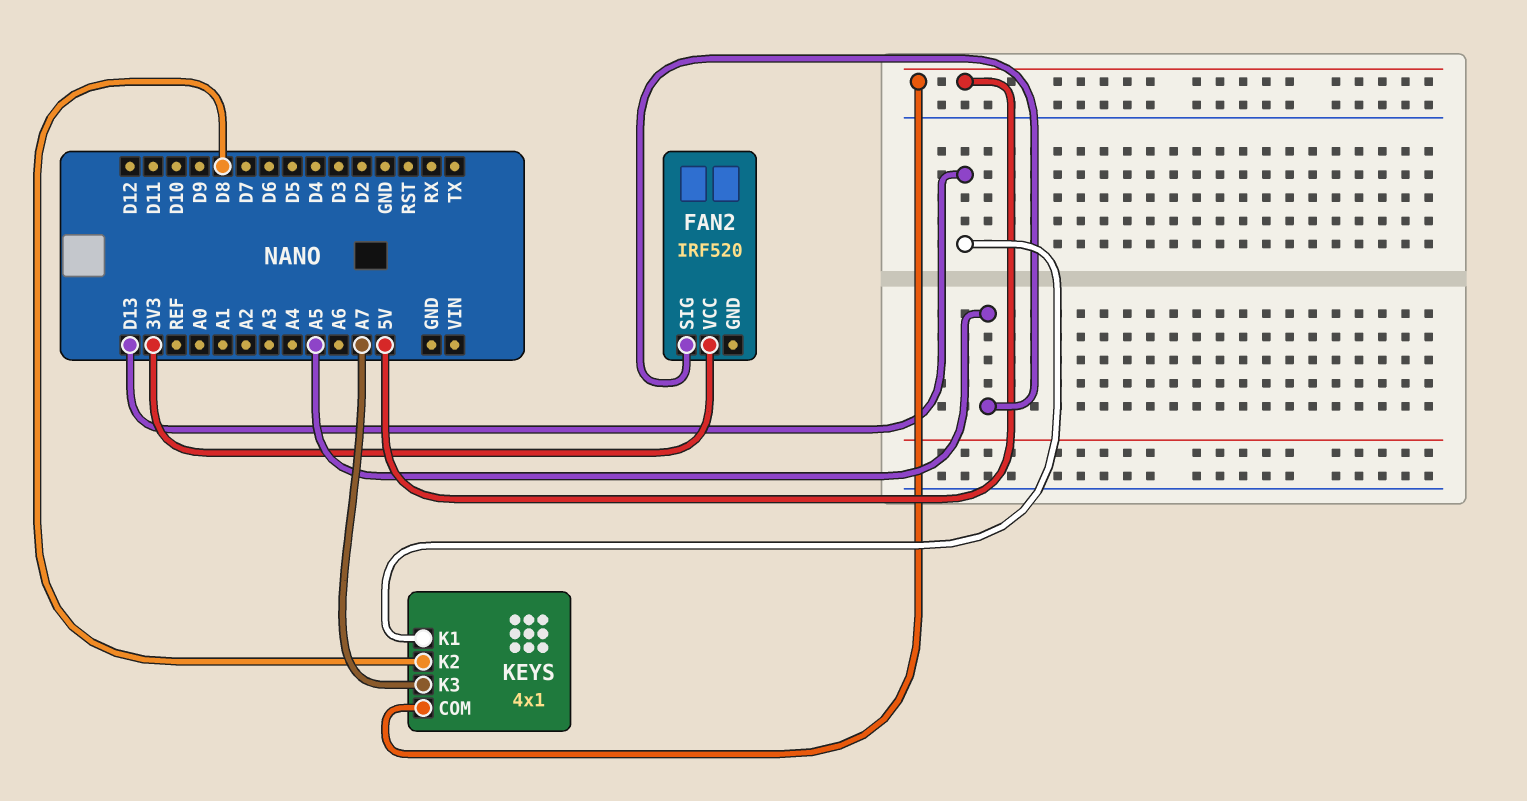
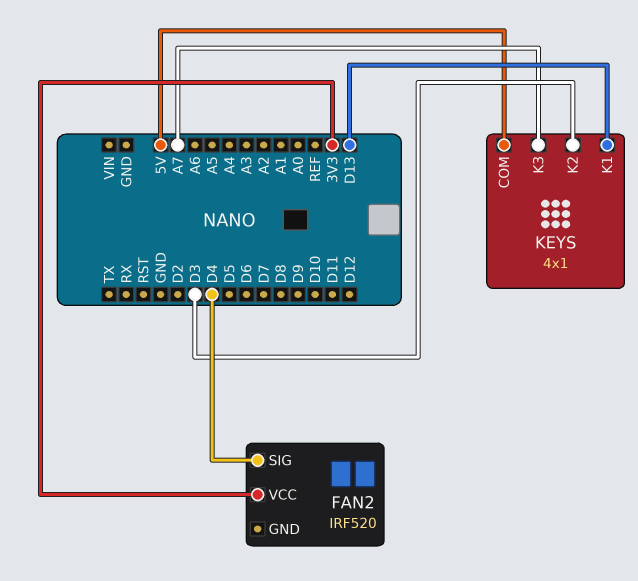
FAN2 pin SIG: A5 -> D4
KEYS pin K2: D8 -> D3

